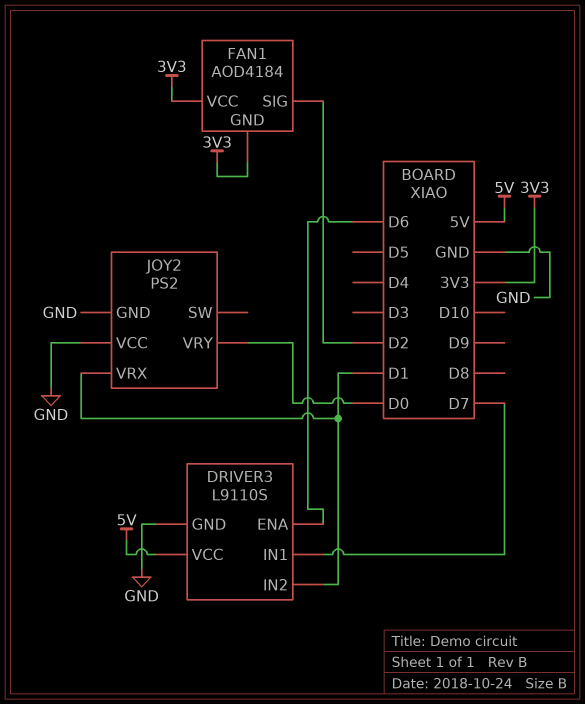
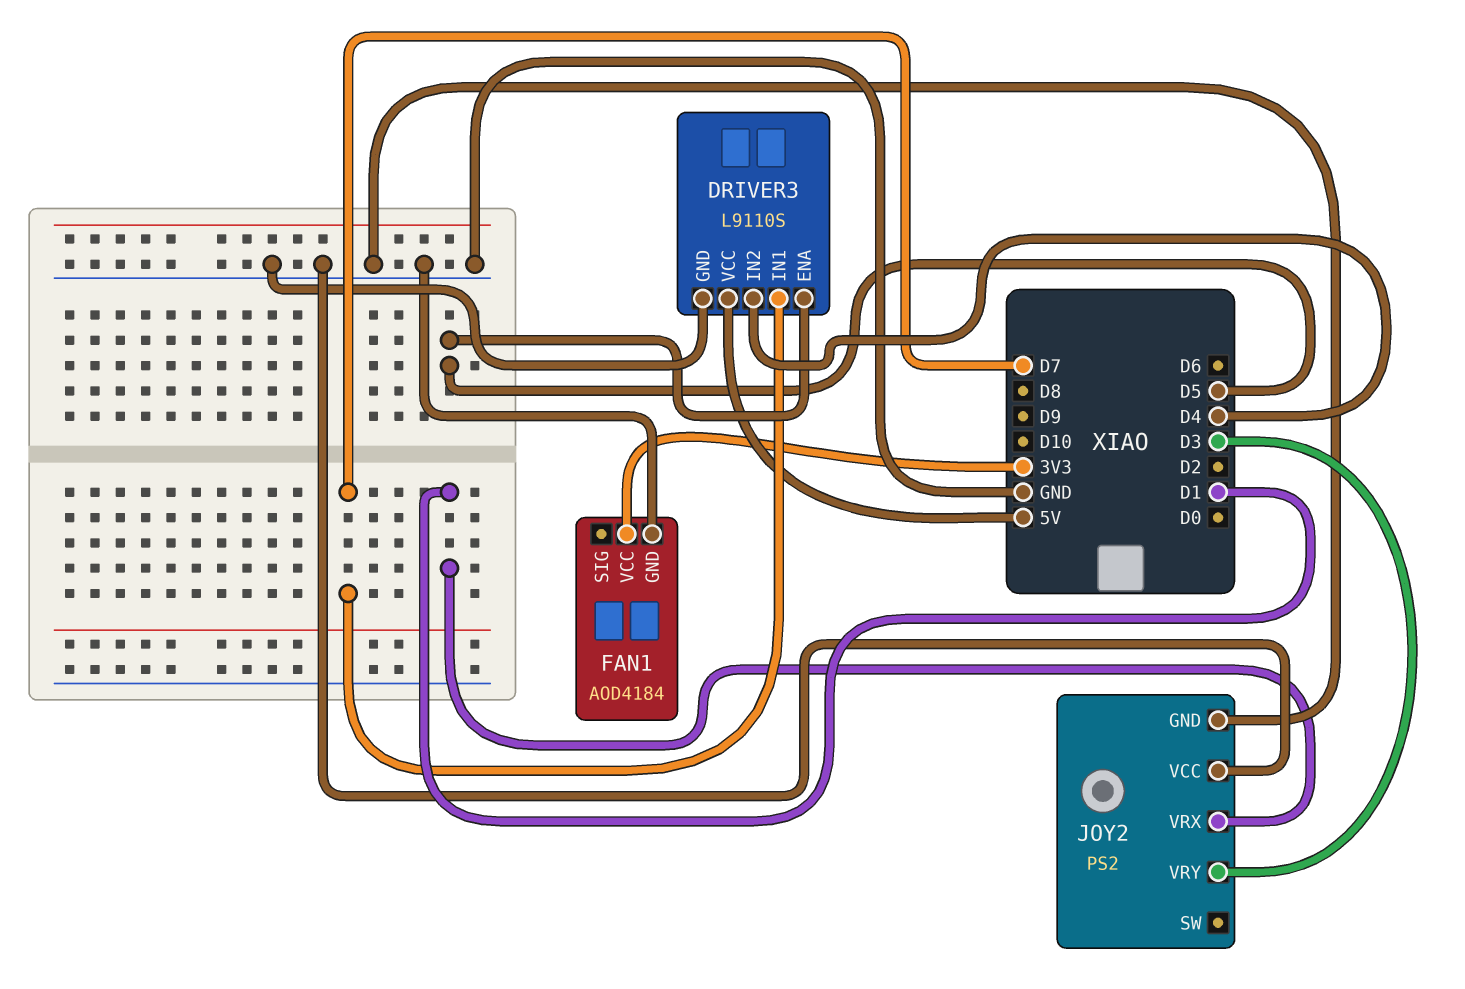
DRIVER3 pin ENA: D6 -> D5
DRIVER3 pin IN2: D1 -> D4
FAN1 pin GND: 3V3 -> GND
FAN1 pin SIG: D2 -> none
JOY2 pin VRY: D0 -> D3

